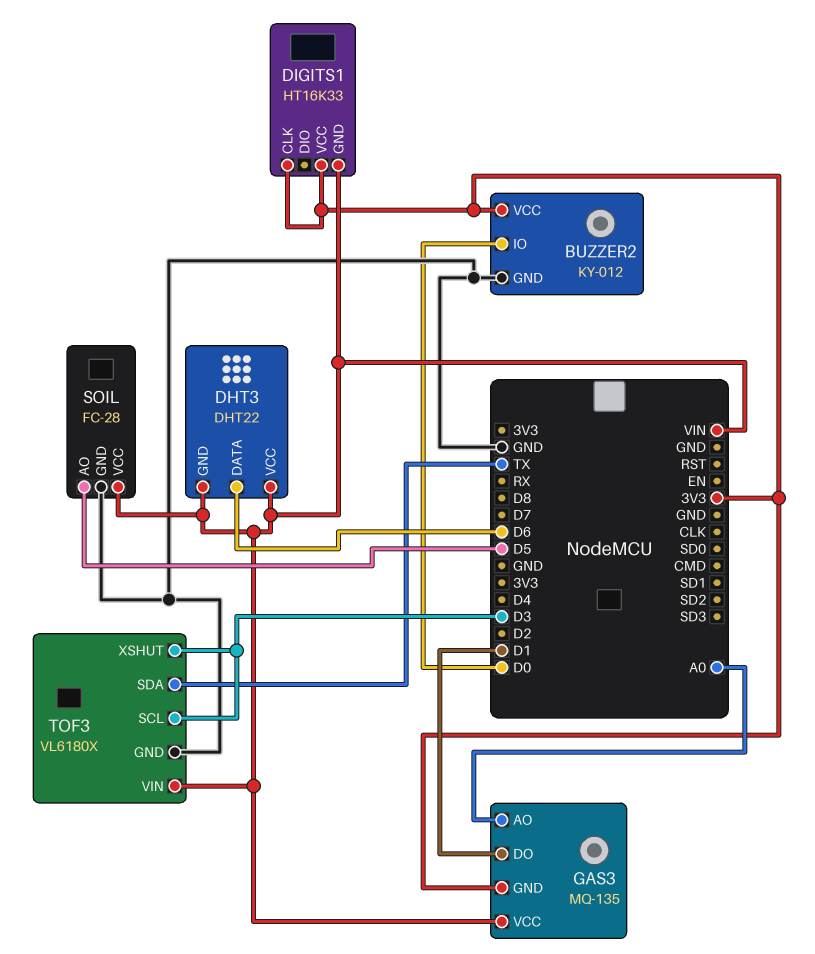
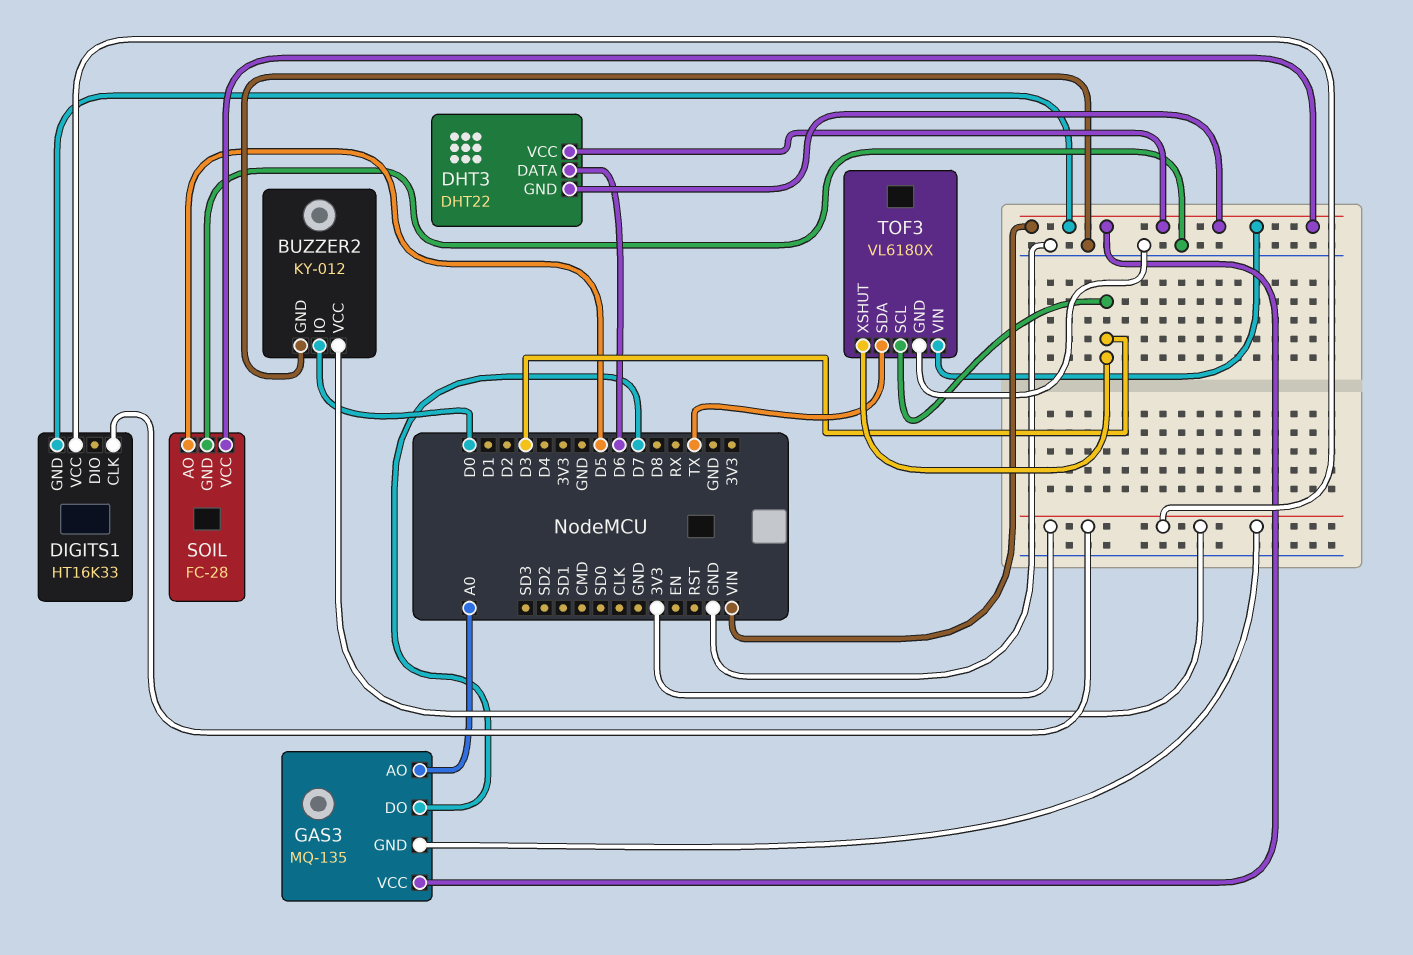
GAS3 pin DO: D1 -> D7

